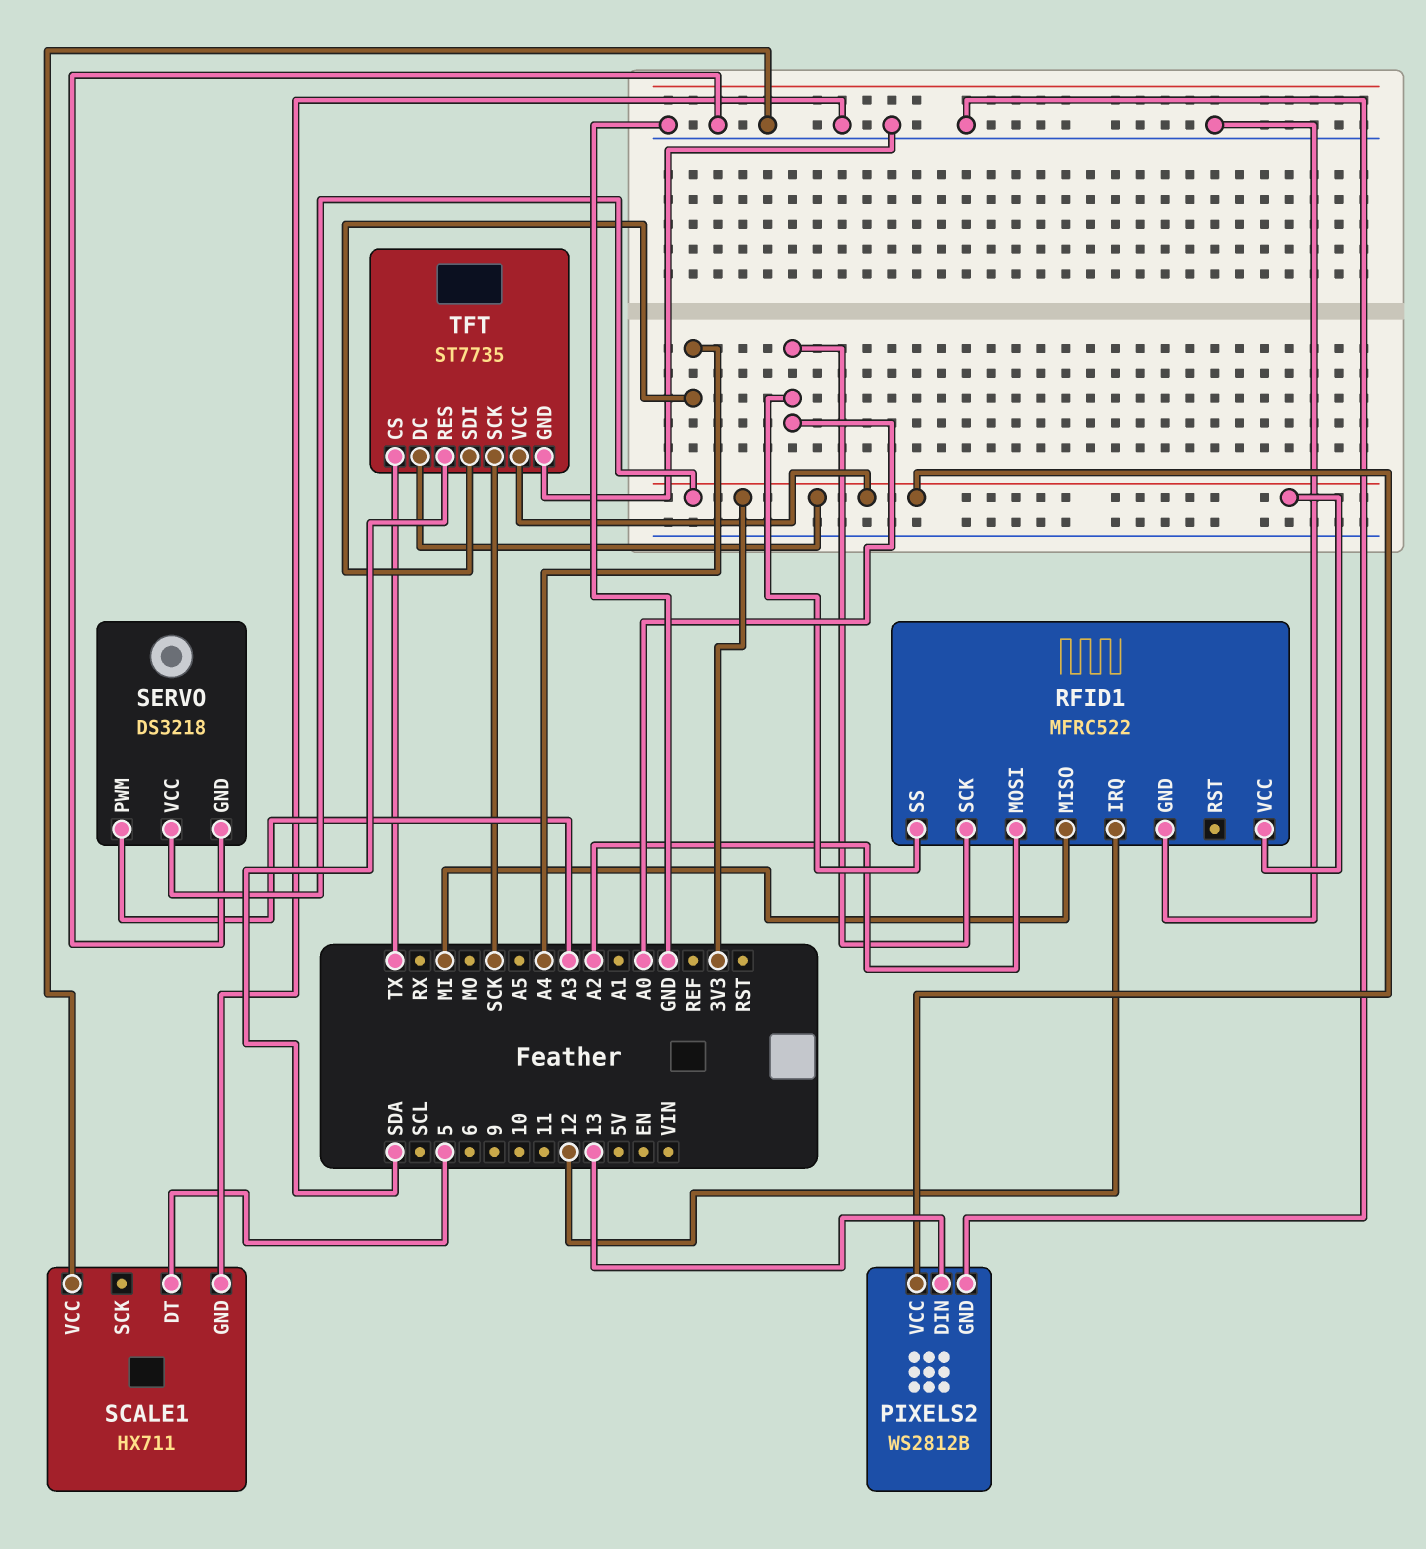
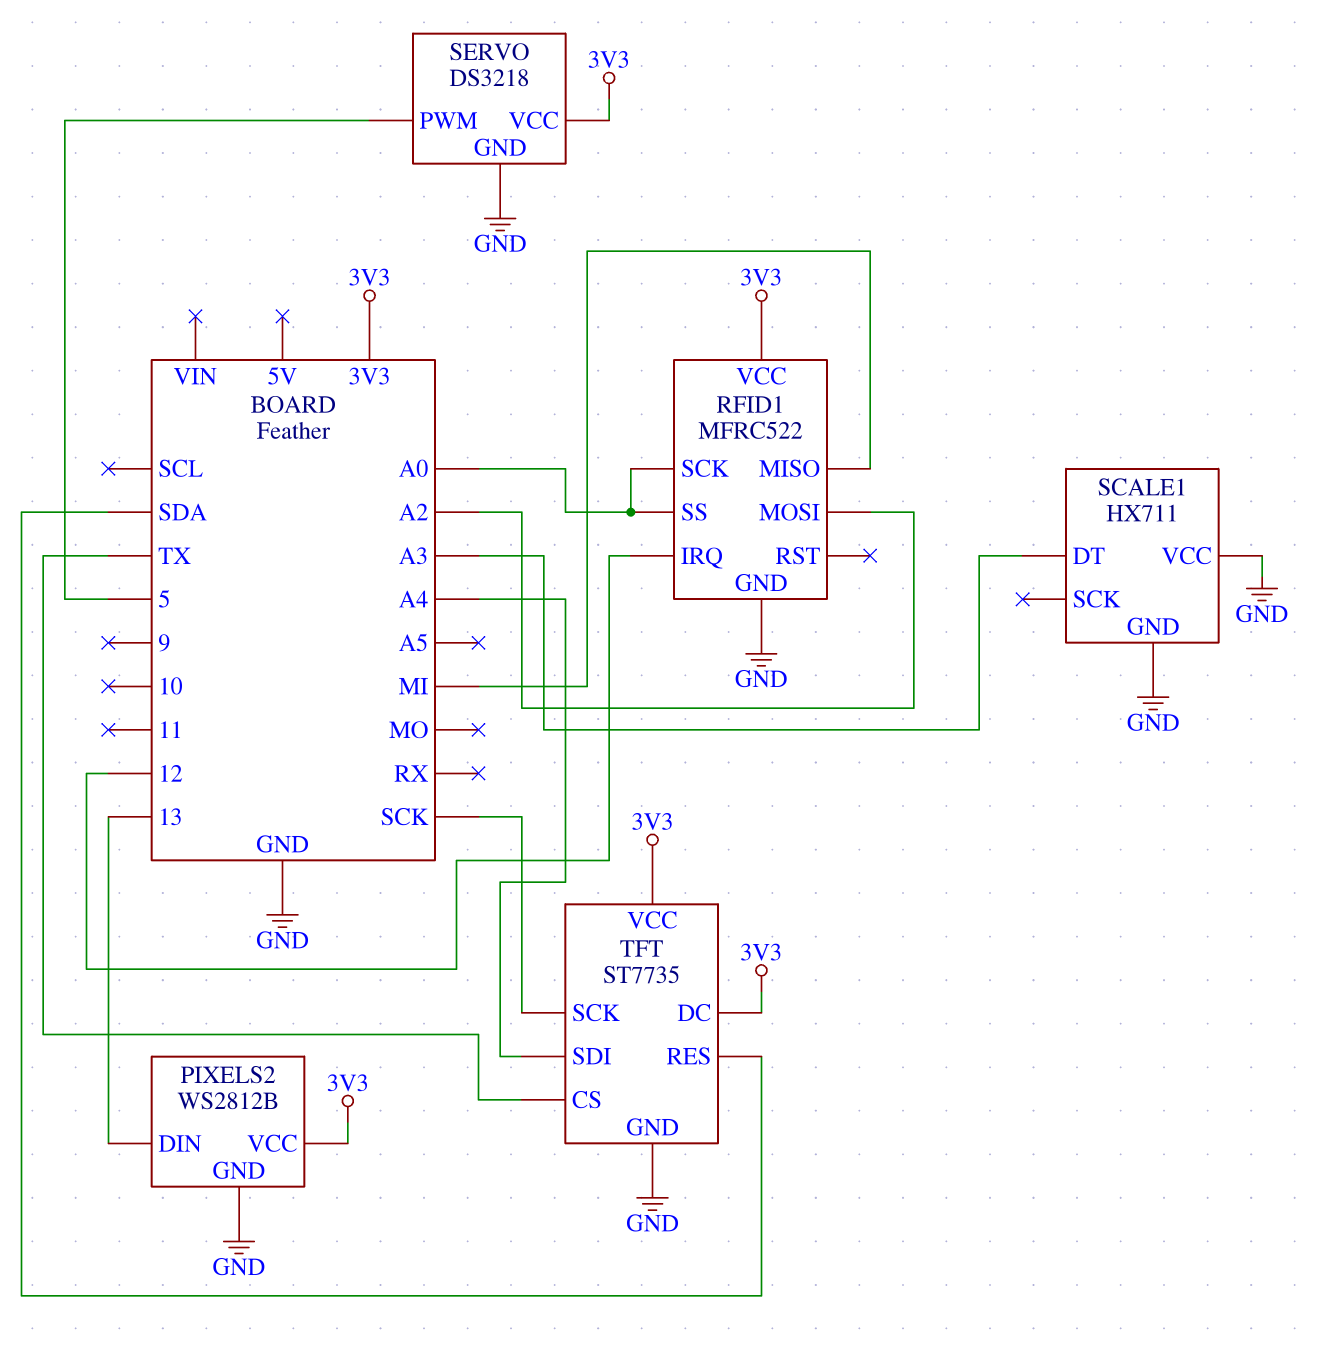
SCALE1 pin DT: 5 -> A3
SERVO pin PWM: A3 -> 5

